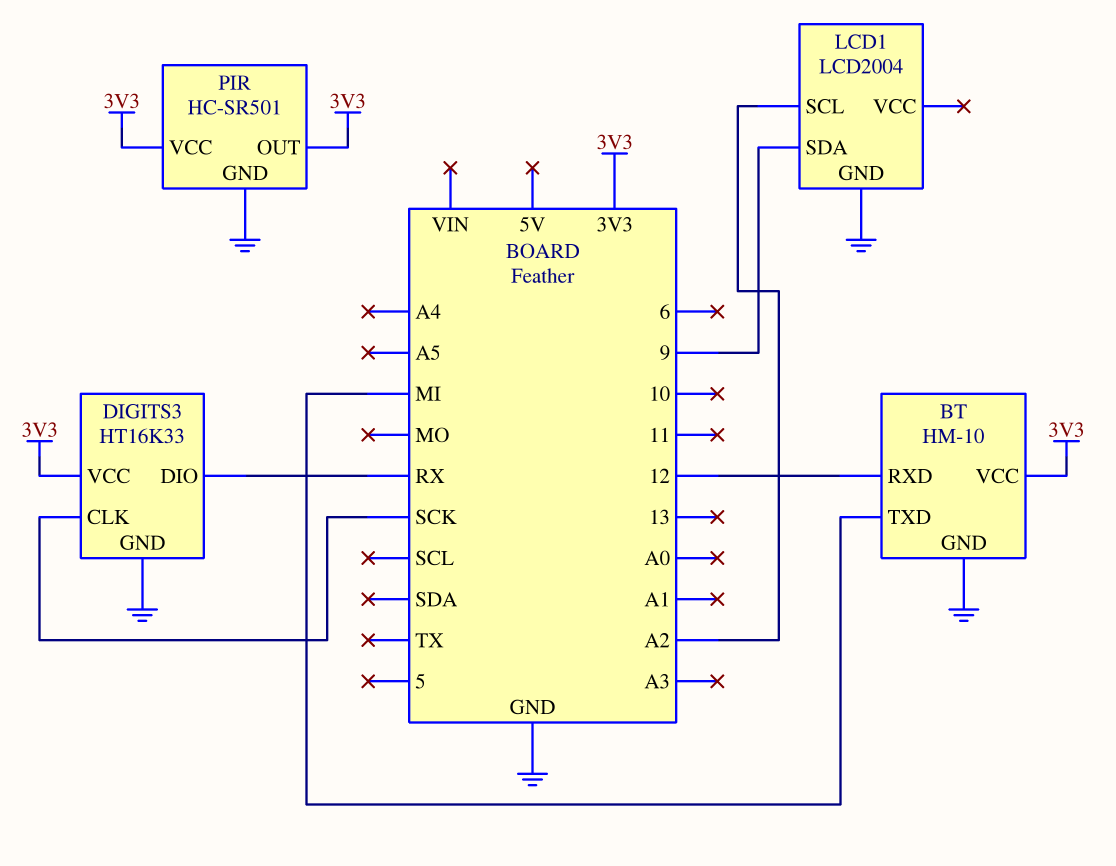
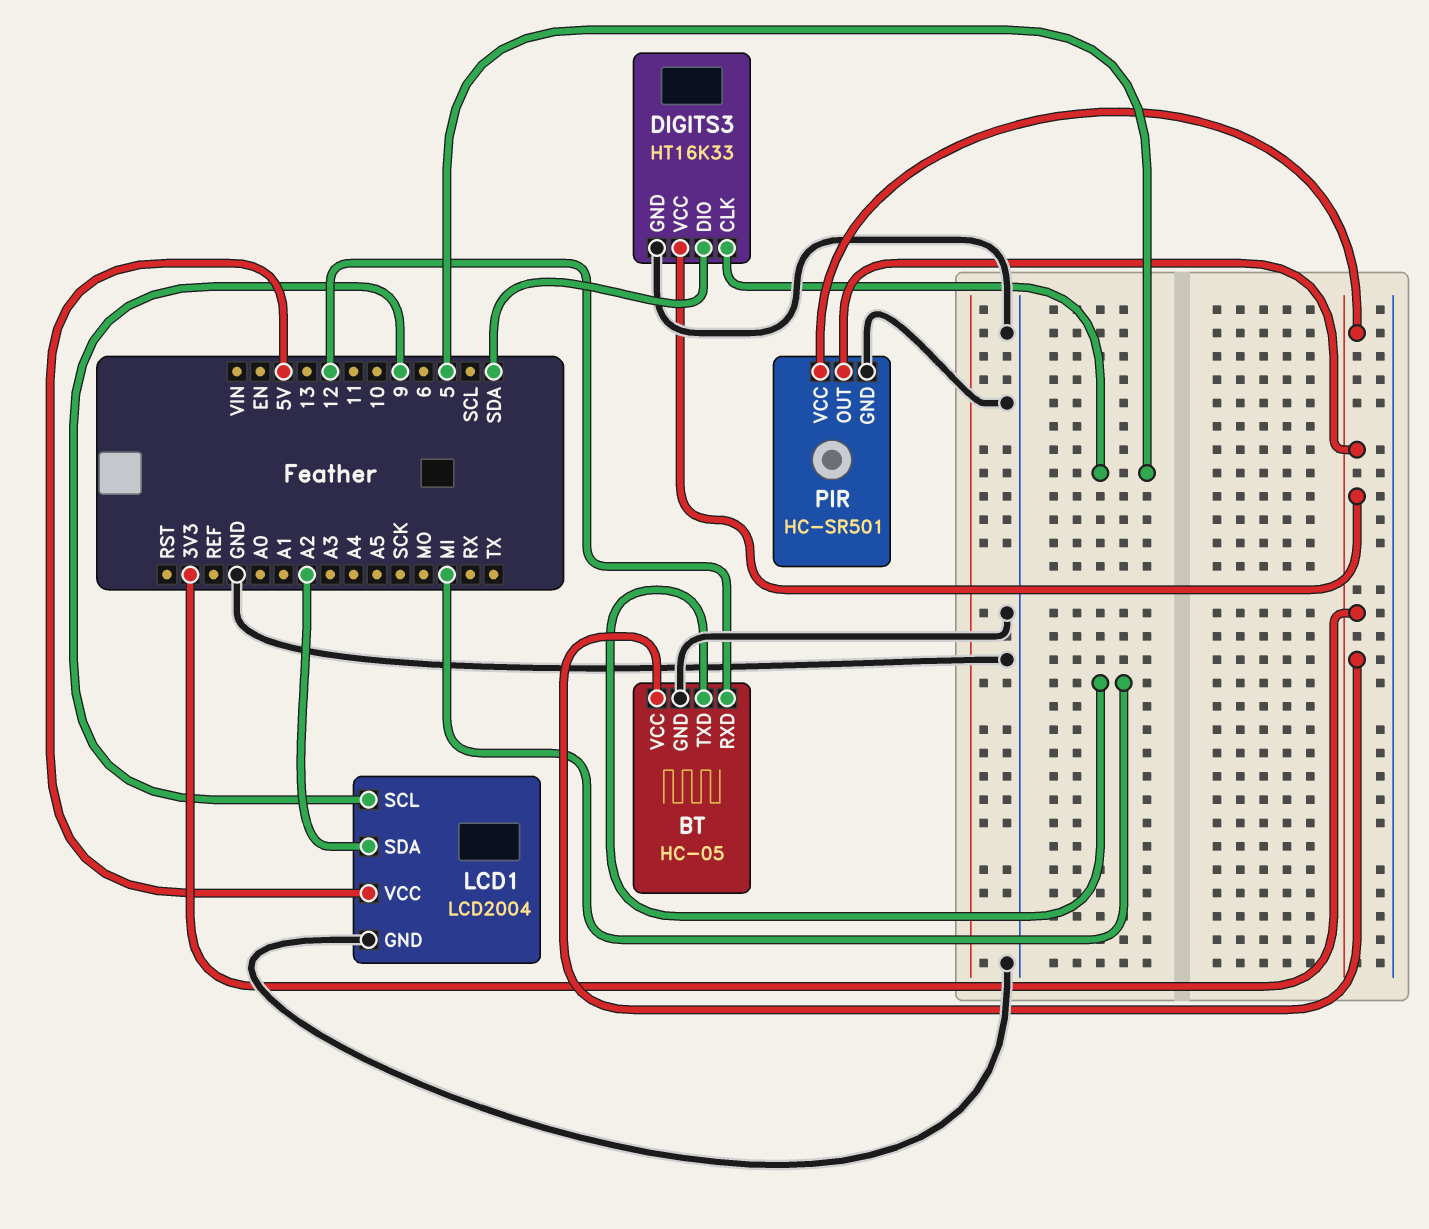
BT: HM-10 -> HC-05
DIGITS3 pin CLK: SCK -> 5
DIGITS3 pin DIO: RX -> SDA
LCD1 pin SCL: A2 -> 9
LCD1 pin SDA: 9 -> A2
LCD1 pin VCC: none -> 5V

